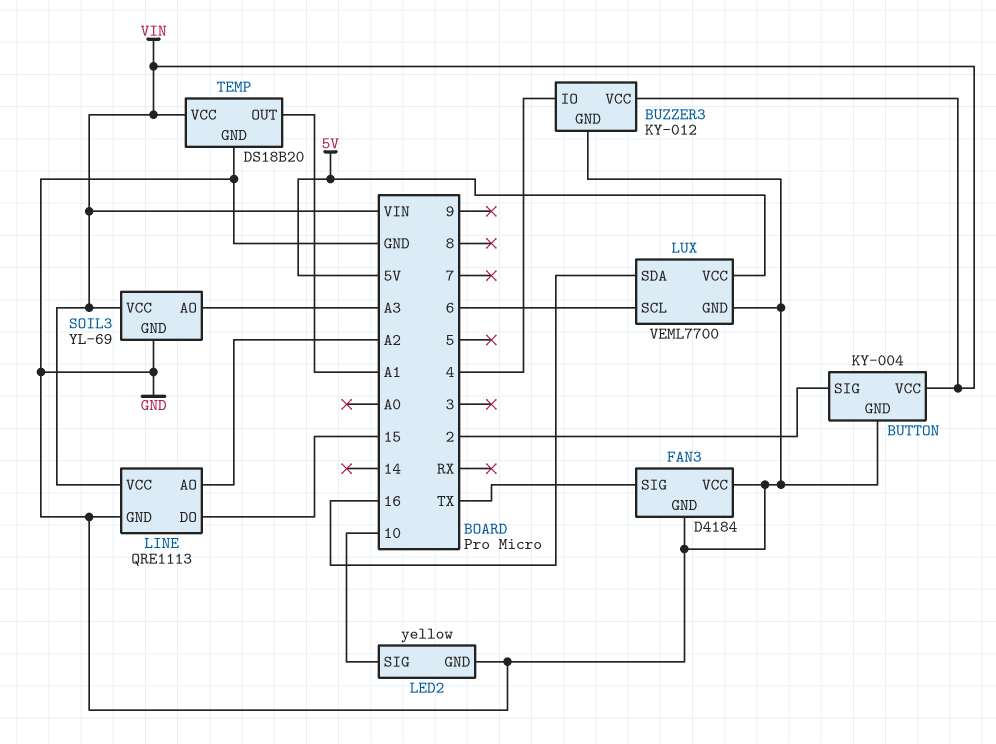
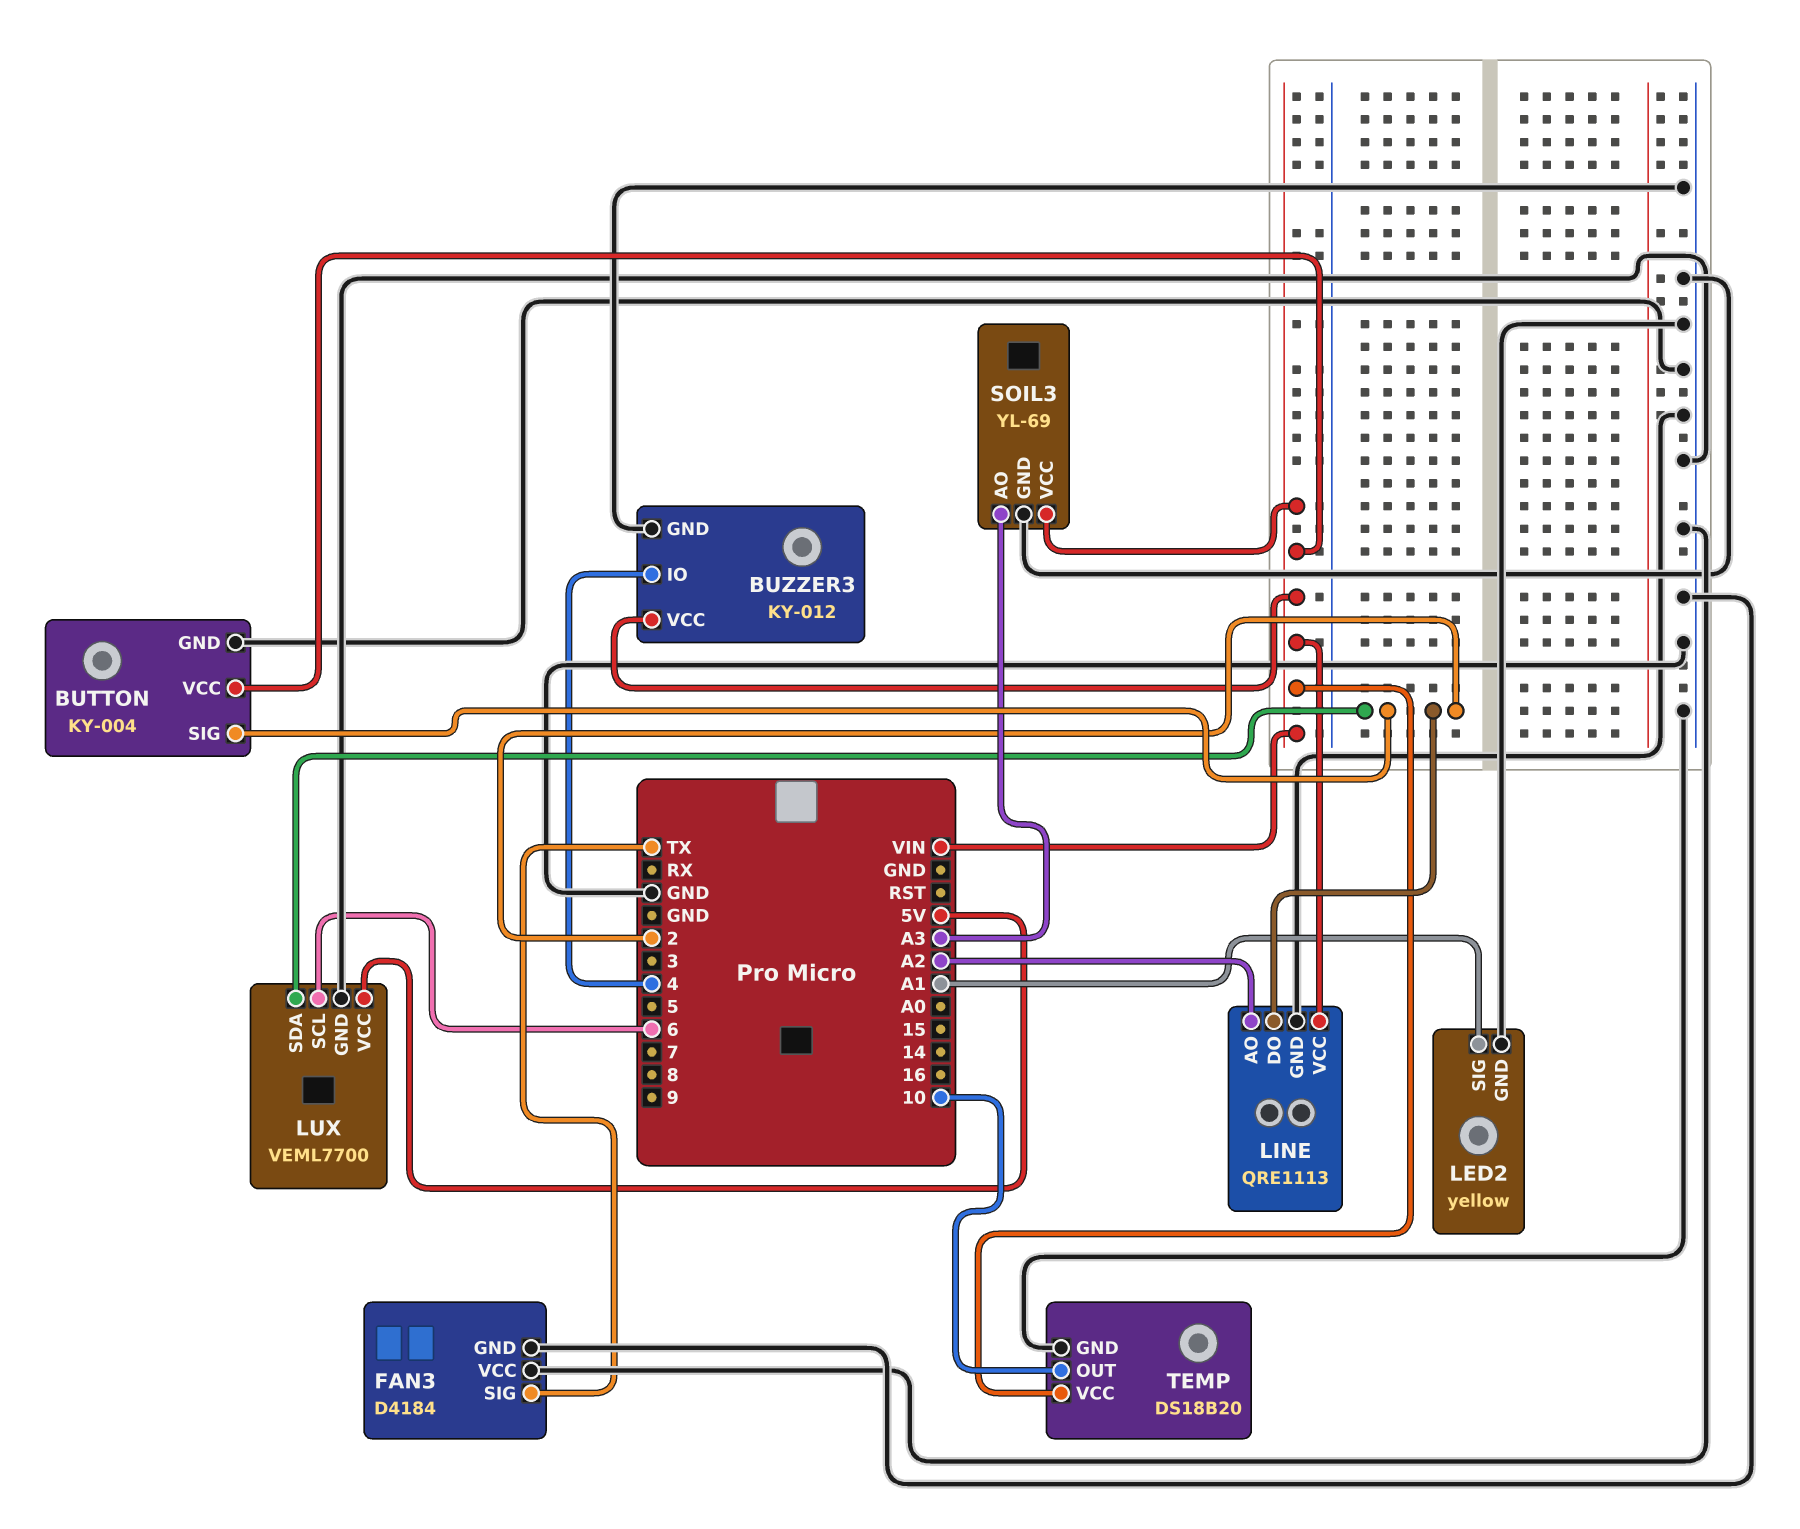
LED2 pin SIG: 10 -> A1
LINE pin DO: 15 -> 2
LUX pin SDA: 16 -> 2
TEMP pin OUT: A1 -> 10

